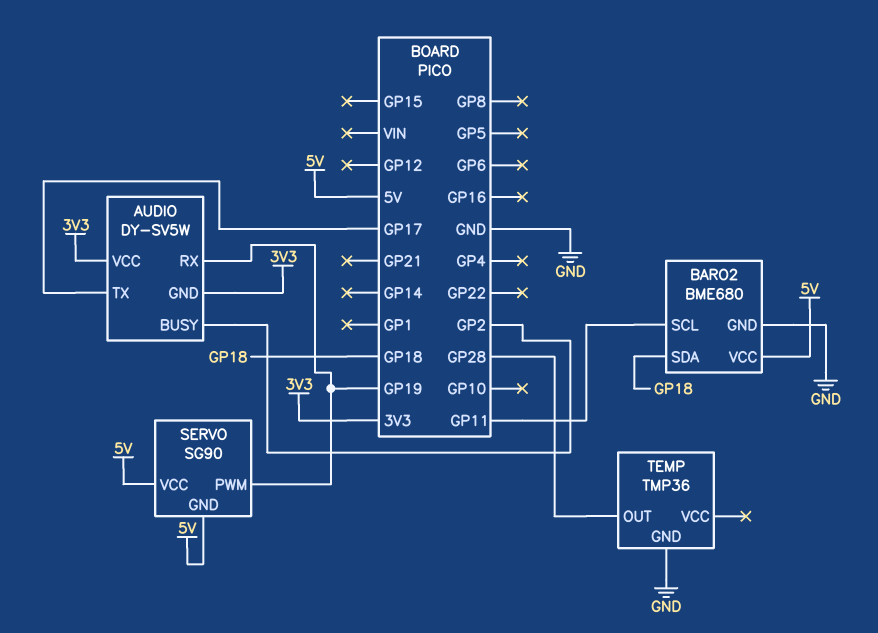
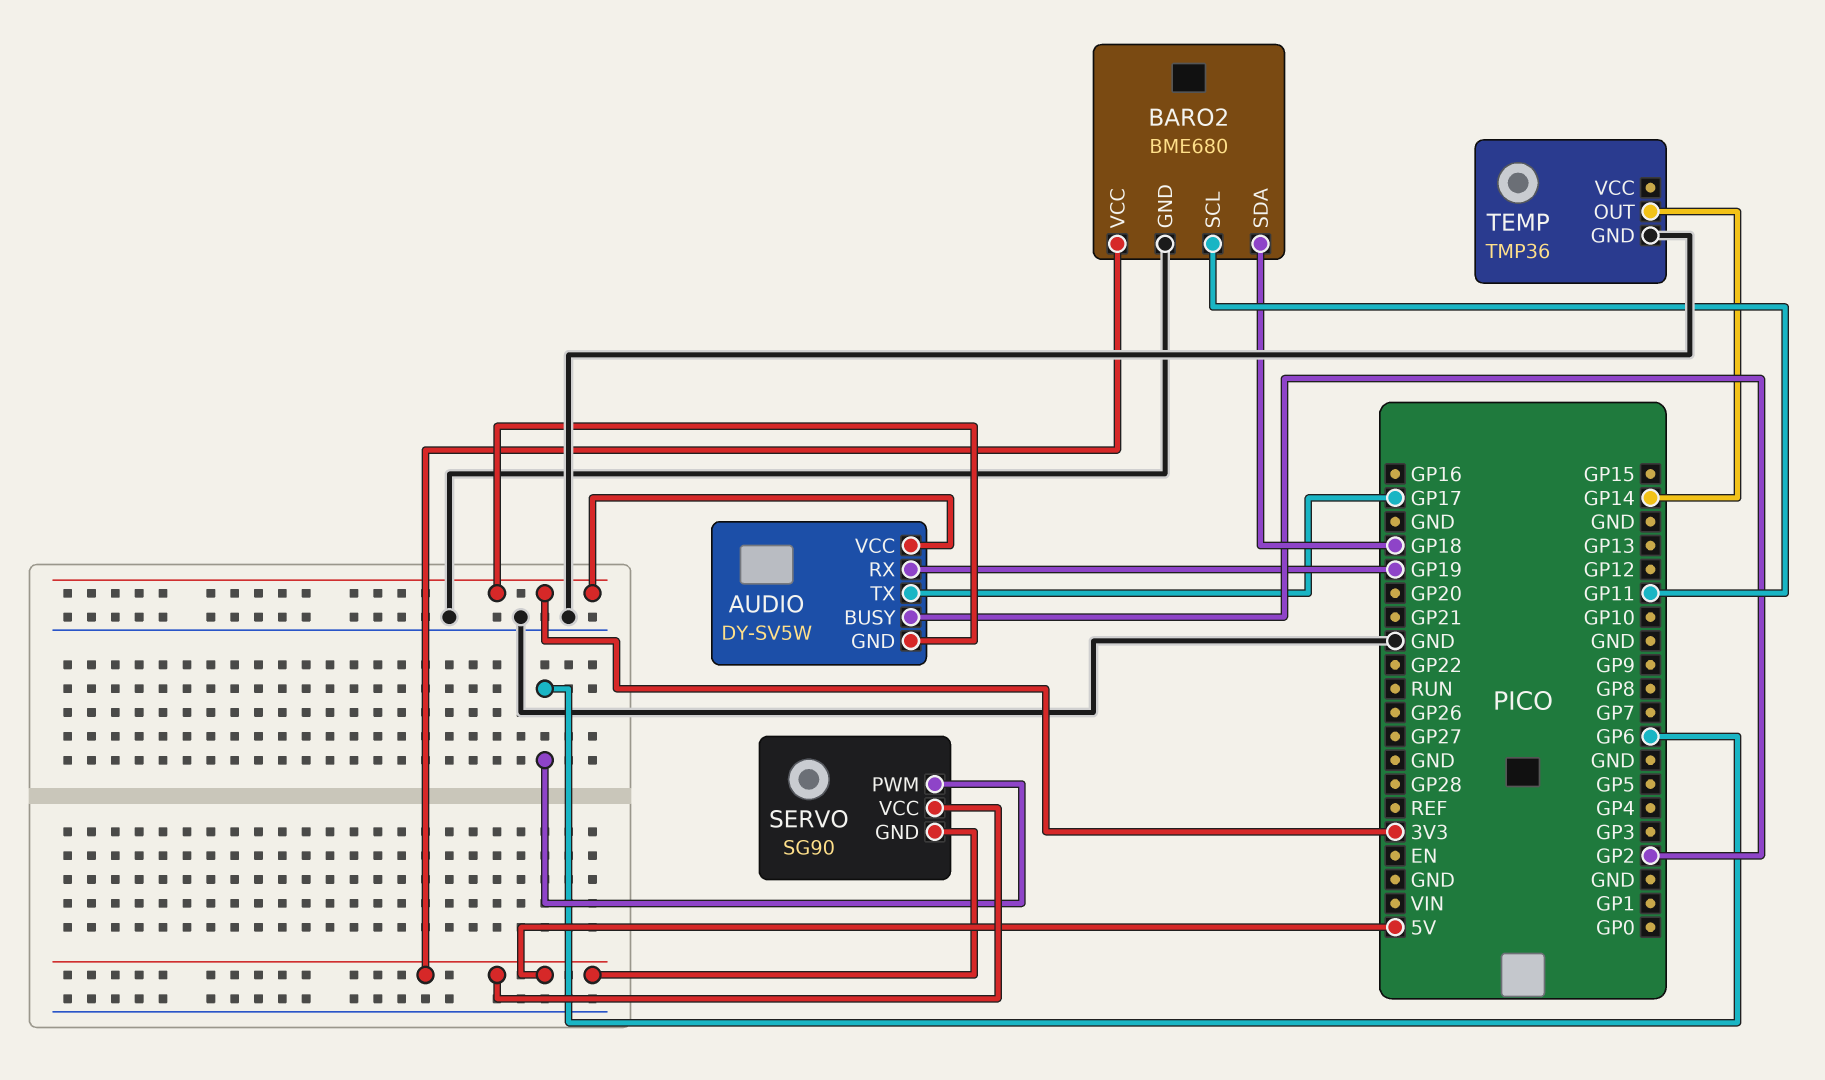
SERVO pin PWM: GP19 -> GP6
TEMP pin OUT: GP28 -> GP14

